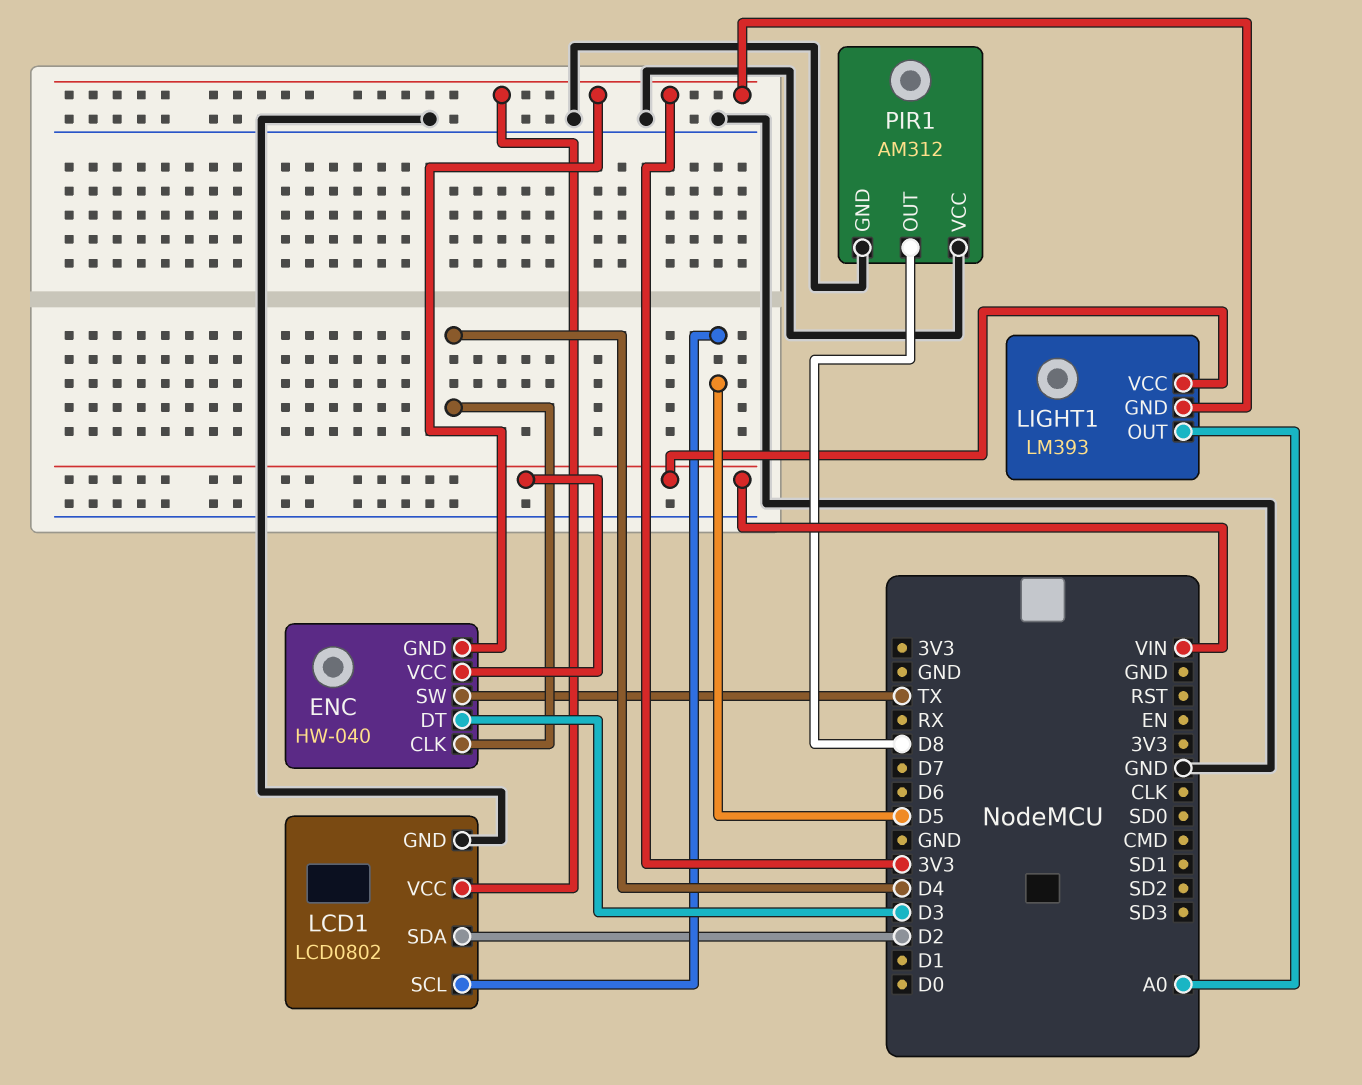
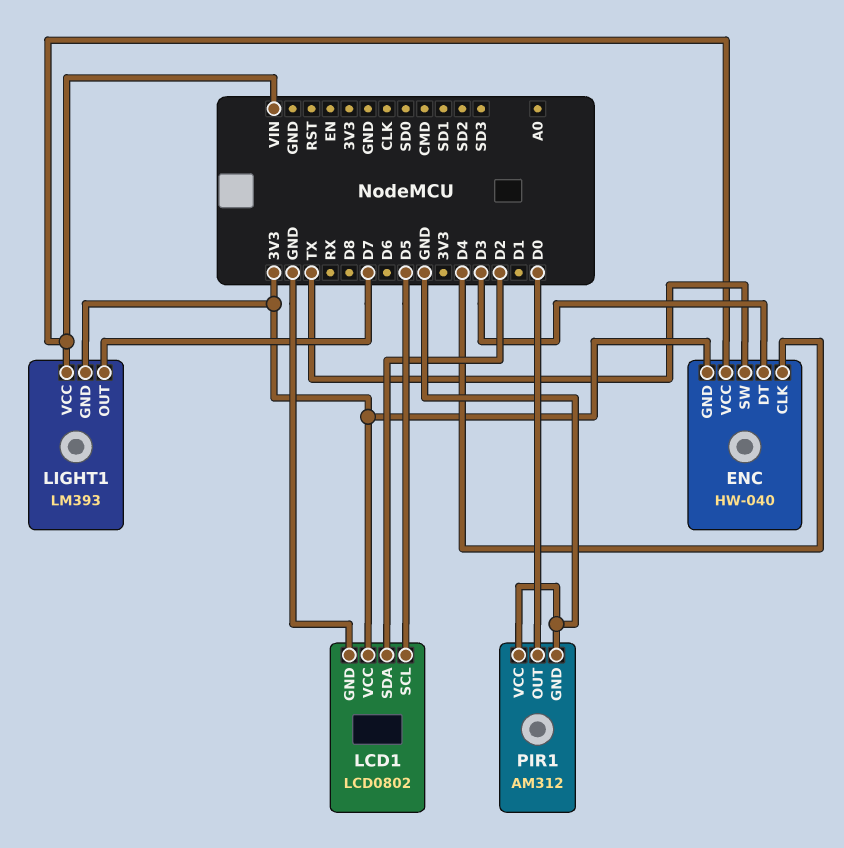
LIGHT1 pin OUT: A0 -> D7
PIR1 pin OUT: D8 -> D0

